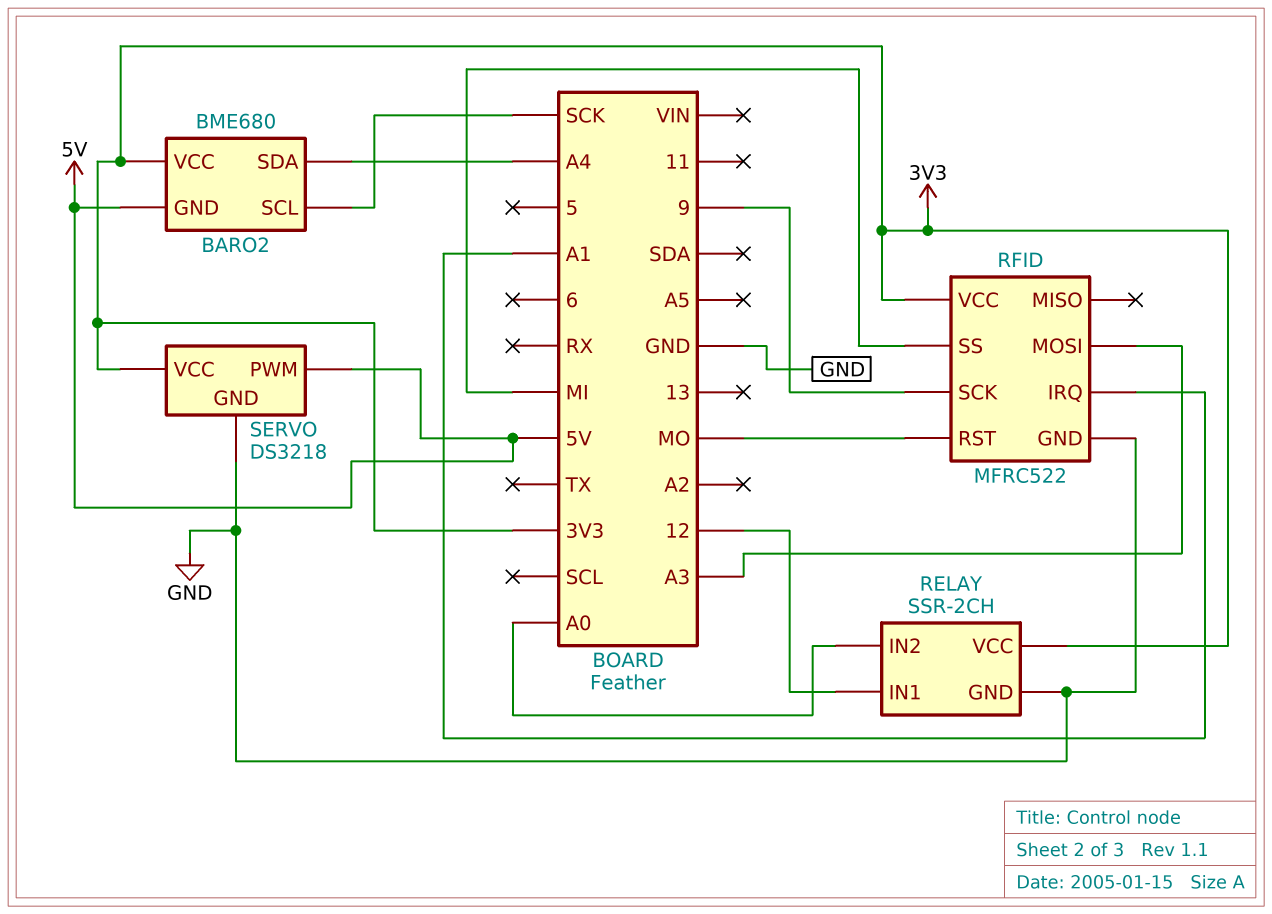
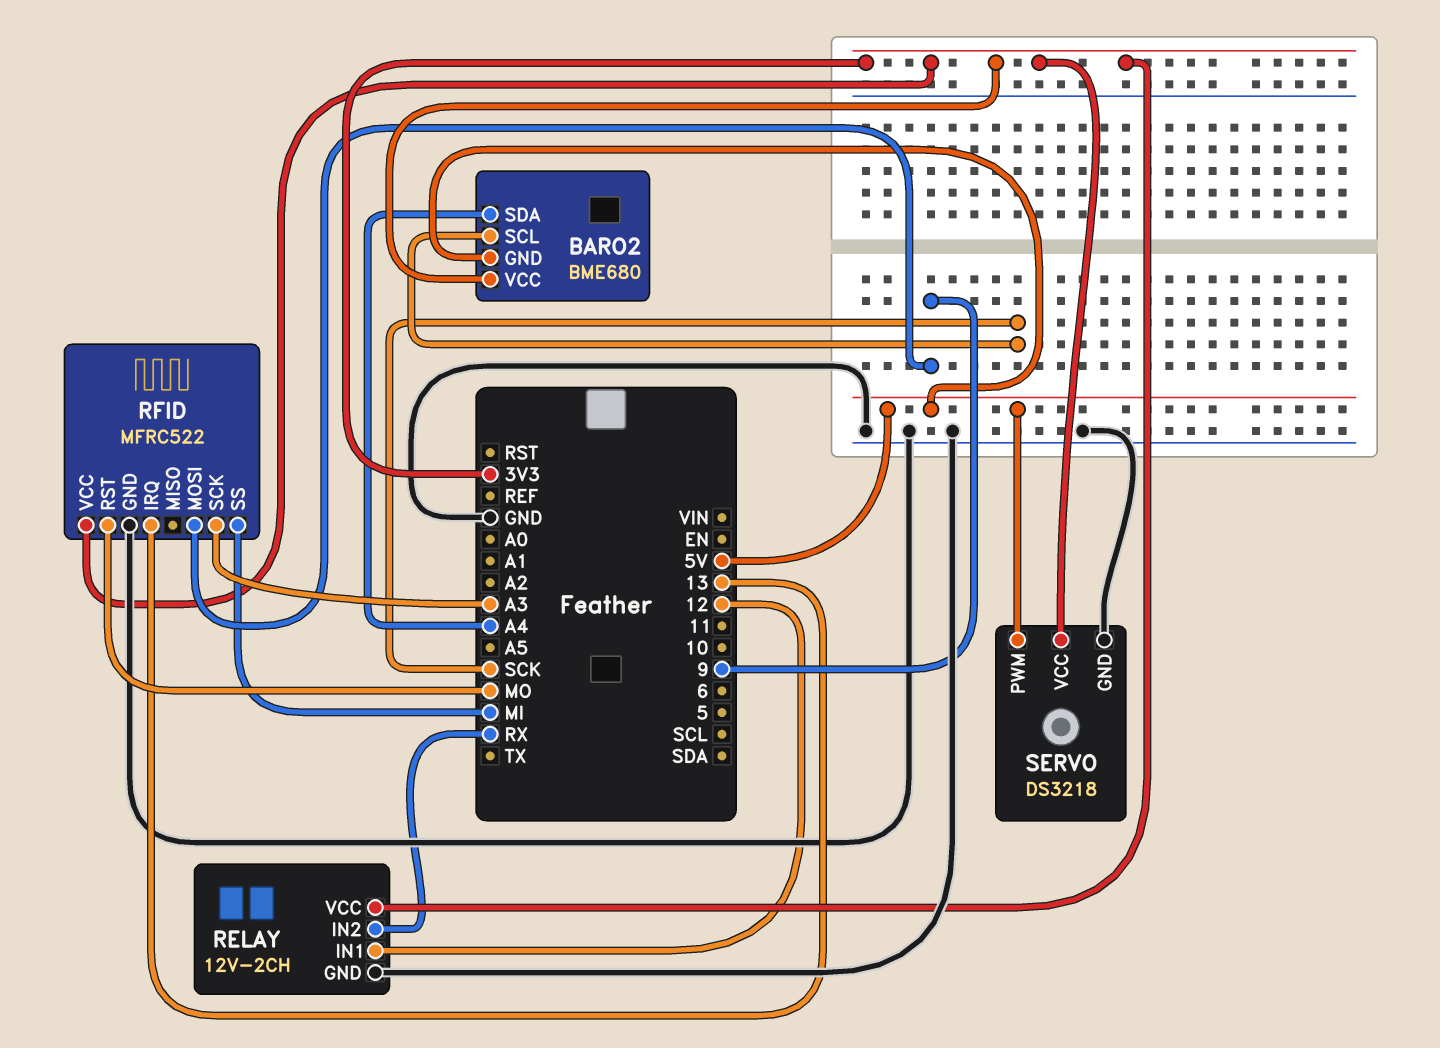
RELAY: SSR-2CH -> 12V-2CH
RELAY pin IN2: A0 -> RX
RFID pin IRQ: A1 -> 13
RFID pin MOSI: A3 -> 9
RFID pin SCK: 9 -> A3

